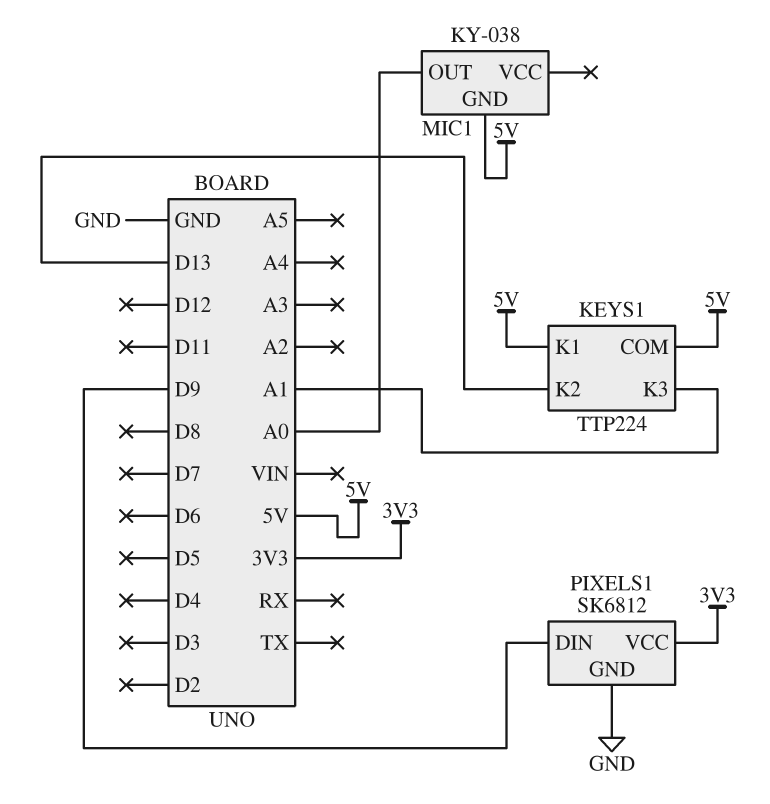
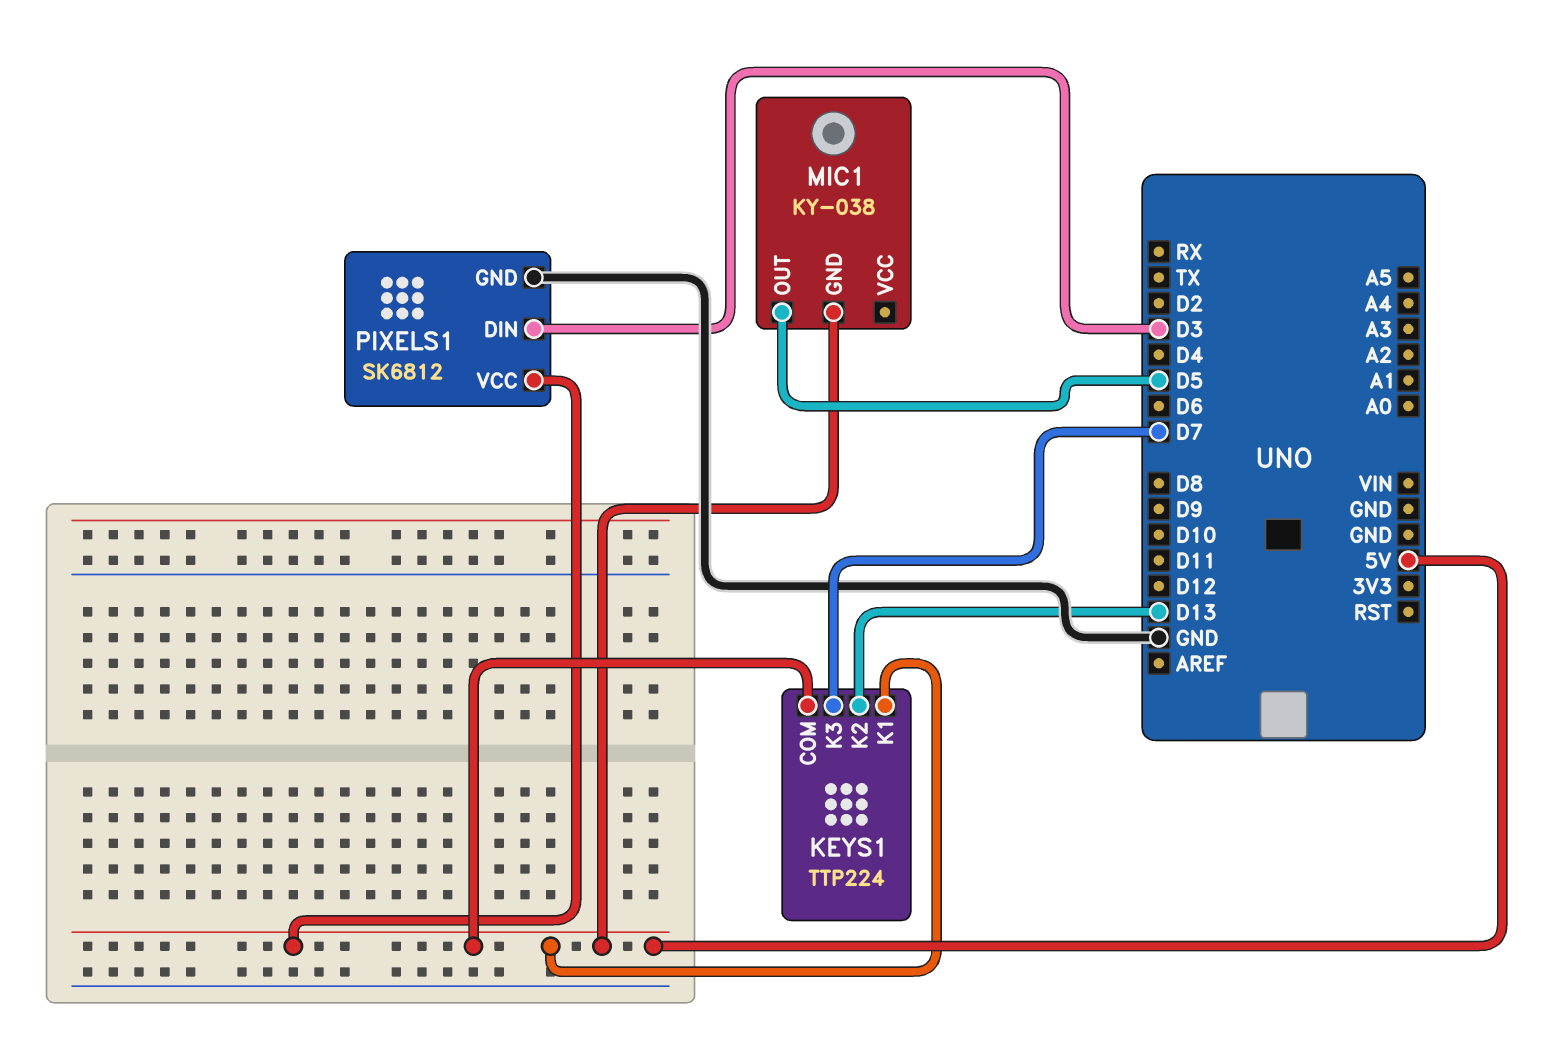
KEYS1 pin K3: A1 -> D7
MIC1 pin OUT: A0 -> D5
PIXELS1 pin DIN: D9 -> D3
PIXELS1 pin VCC: 3V3 -> 5V

